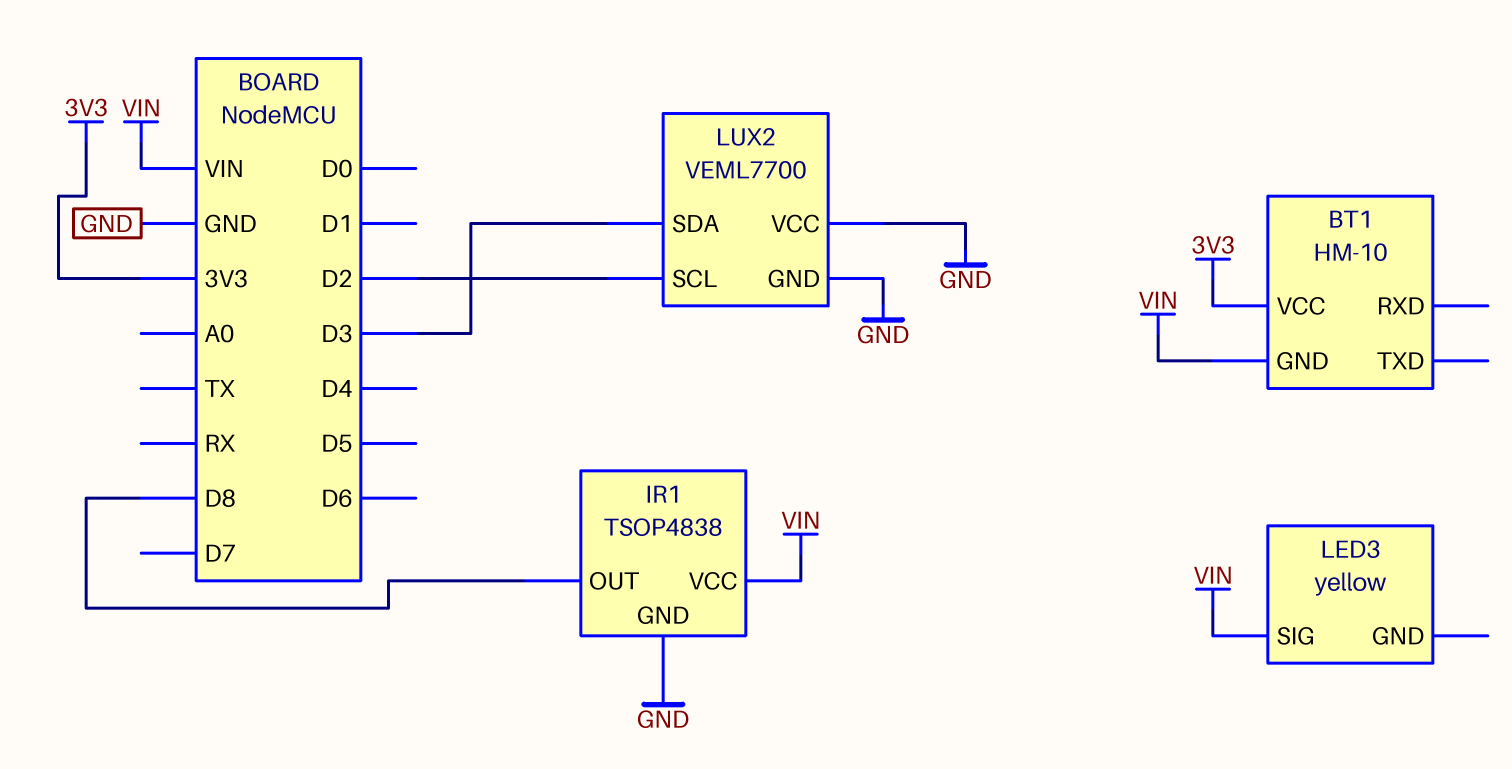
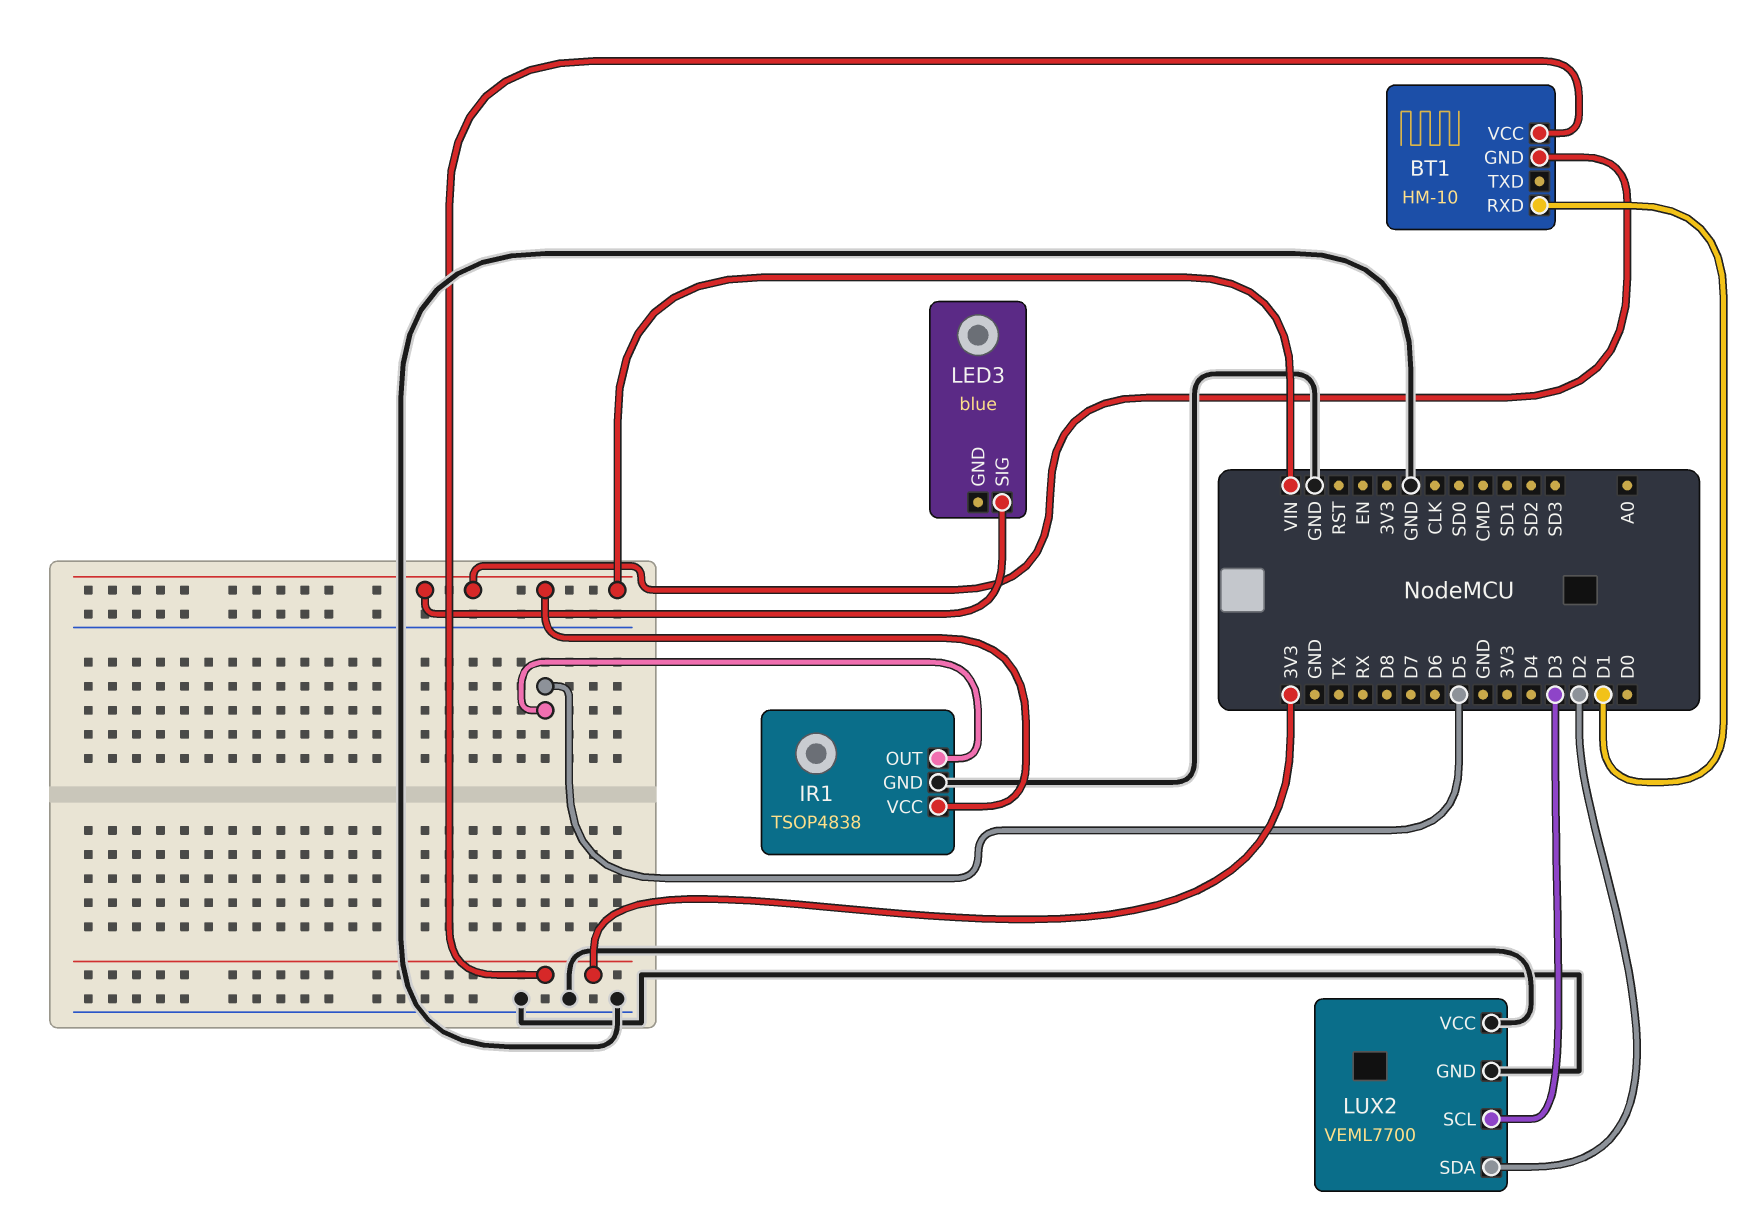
BT1 pin RXD: none -> D1
IR1 pin OUT: D8 -> D5
LED3: yellow -> blue
LUX2 pin SCL: D2 -> D3
LUX2 pin SDA: D3 -> D2

